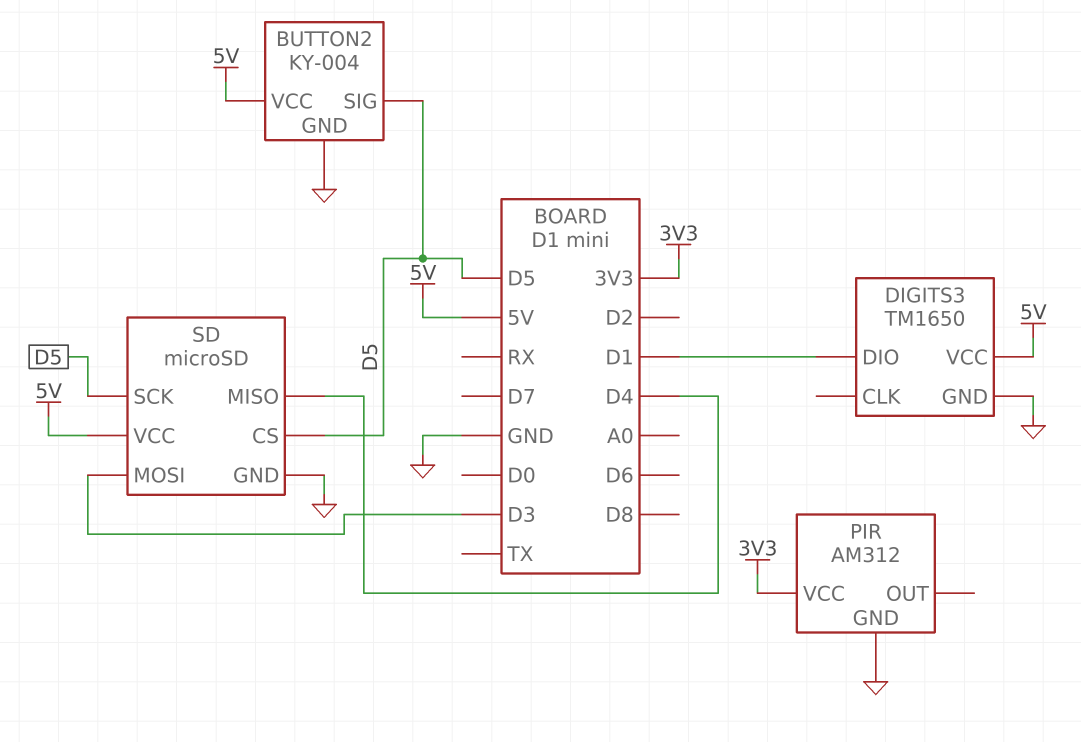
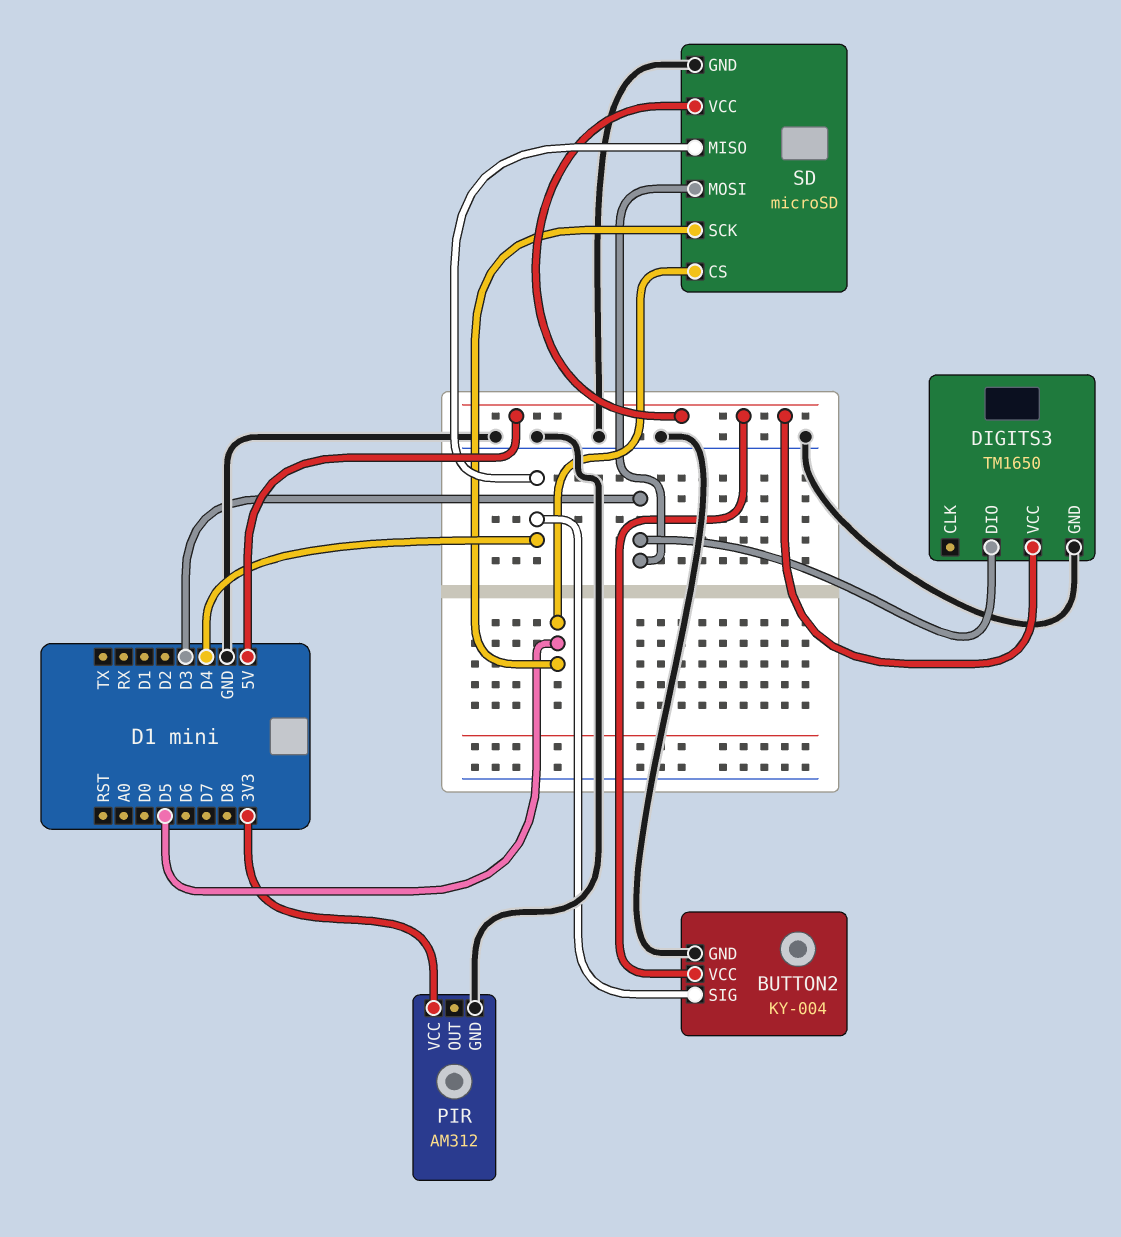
BUTTON2 pin SIG: D5 -> D4
DIGITS3 pin DIO: D1 -> D3

